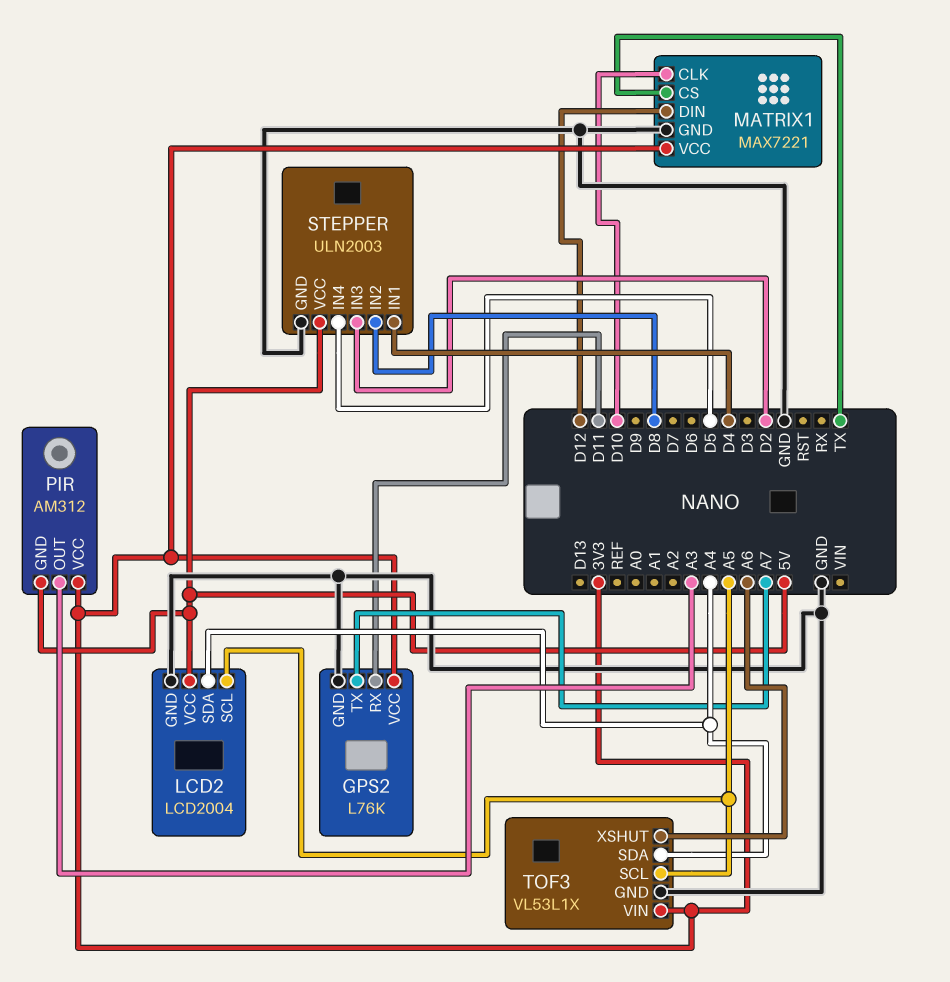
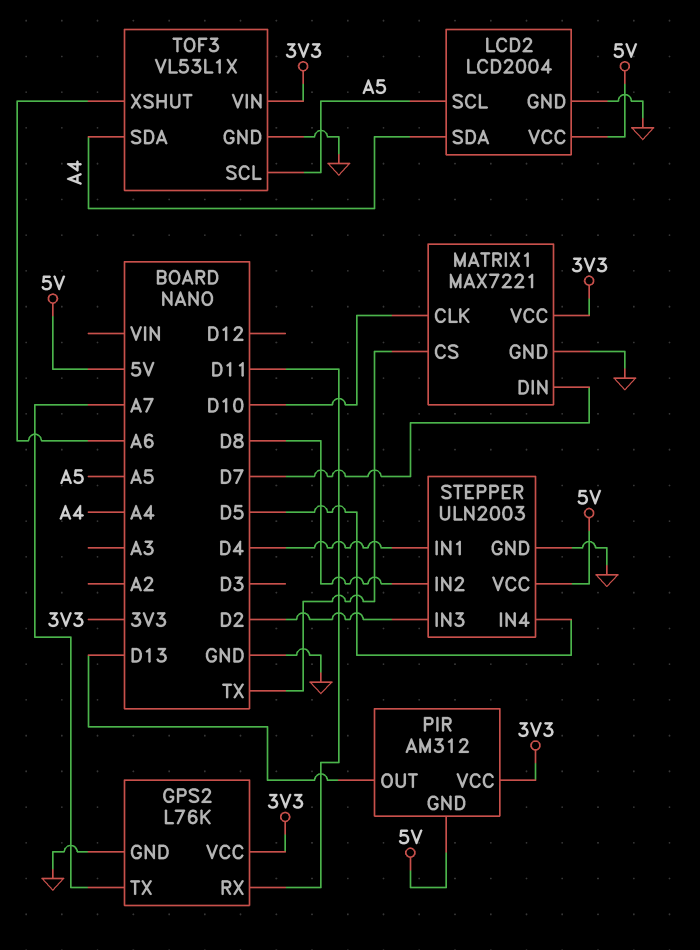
MATRIX1 pin DIN: D12 -> D7
PIR pin OUT: A3 -> D13

